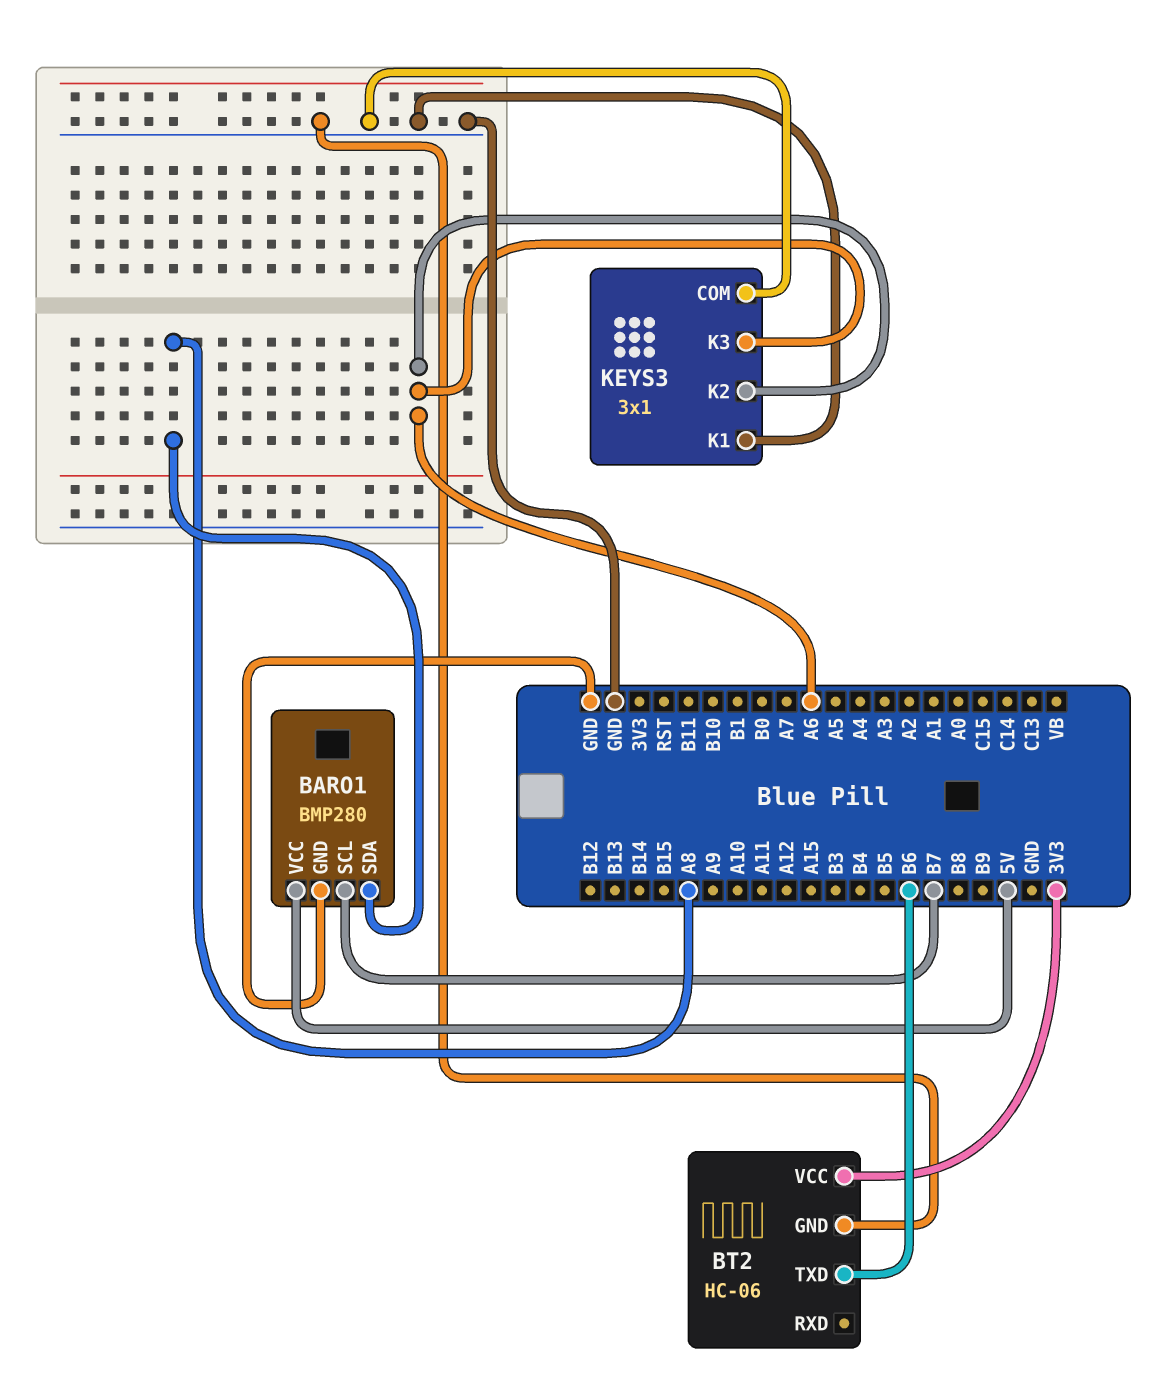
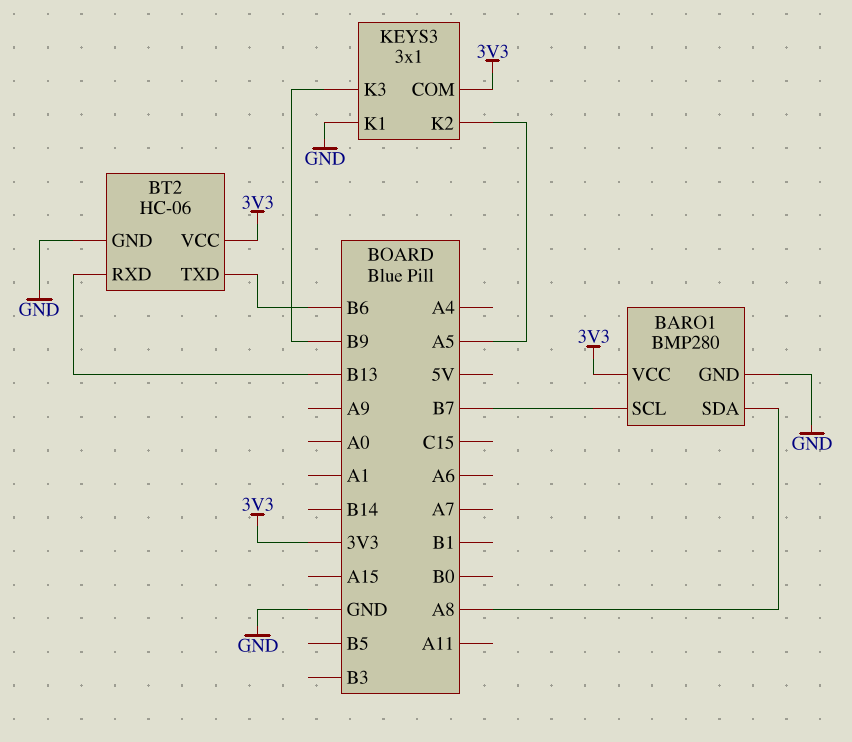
BARO1 pin VCC: 5V -> 3V3
BT2 pin RXD: none -> B13
KEYS3 pin COM: GND -> 3V3
KEYS3 pin K2: A6 -> A5
KEYS3 pin K3: A6 -> B9

